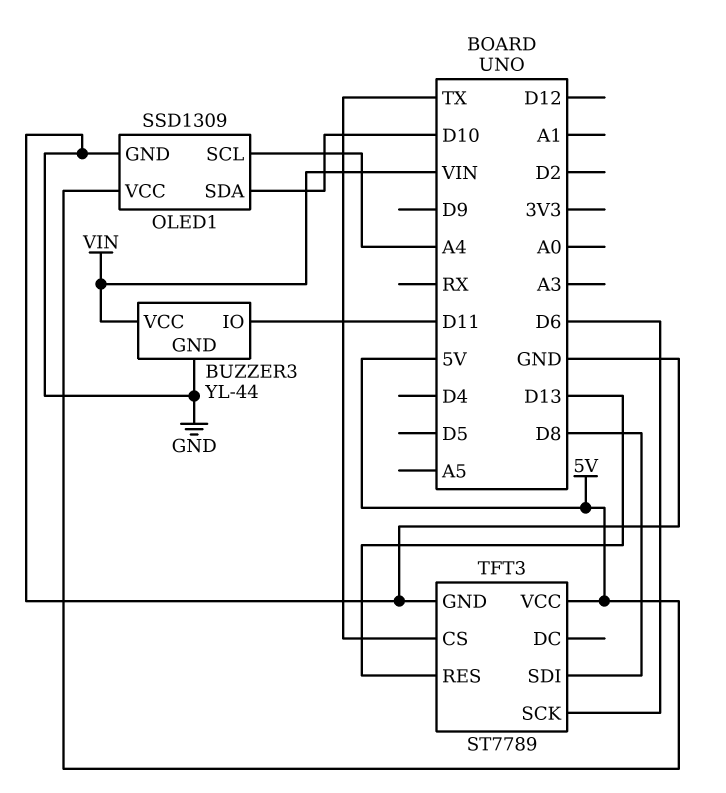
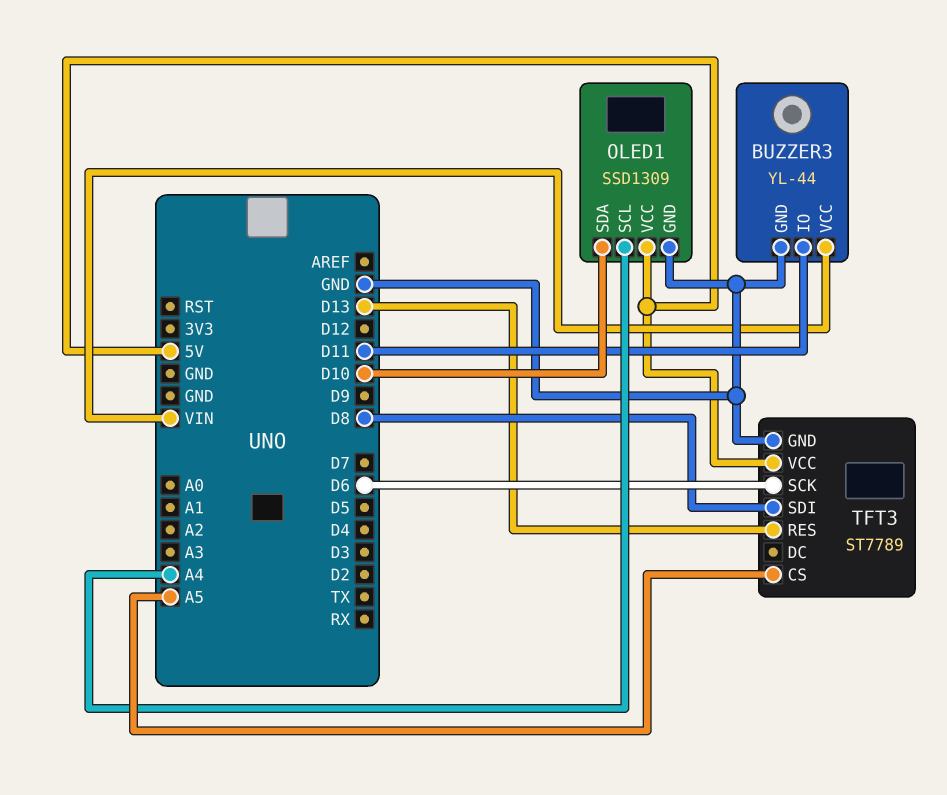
TFT3 pin CS: TX -> A5

